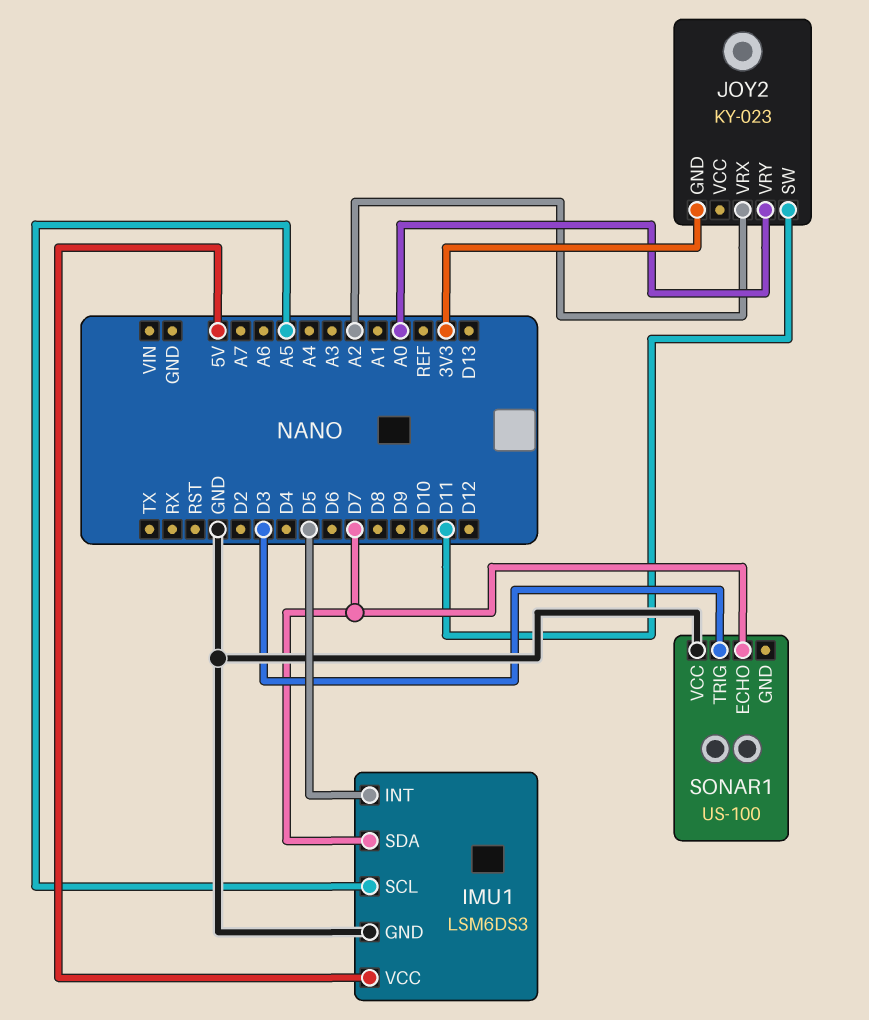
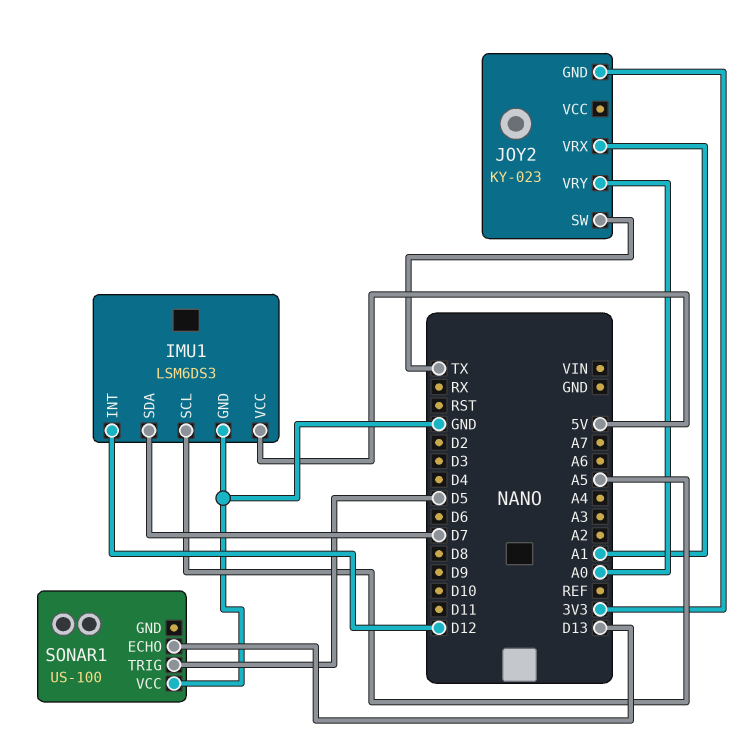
IMU1 pin INT: D5 -> D12
JOY2 pin SW: D11 -> TX
JOY2 pin VRX: A2 -> A1
SONAR1 pin ECHO: D7 -> D13
SONAR1 pin TRIG: D3 -> D5

